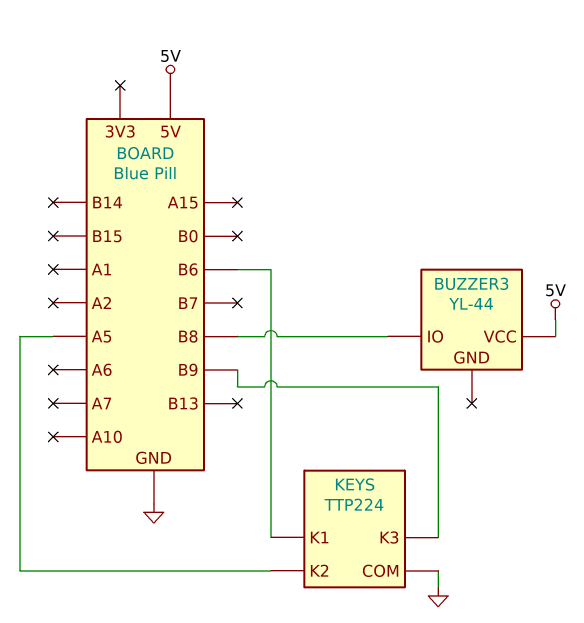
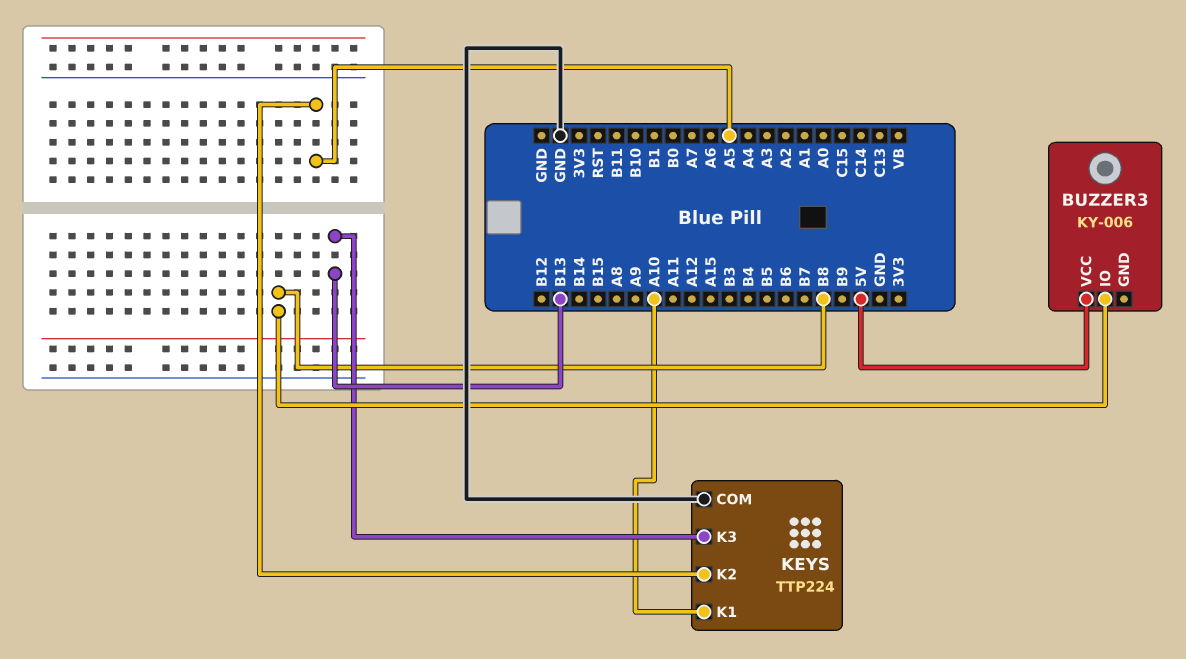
BUZZER3: YL-44 -> KY-006
KEYS pin K1: B6 -> A10
KEYS pin K3: B9 -> B13

